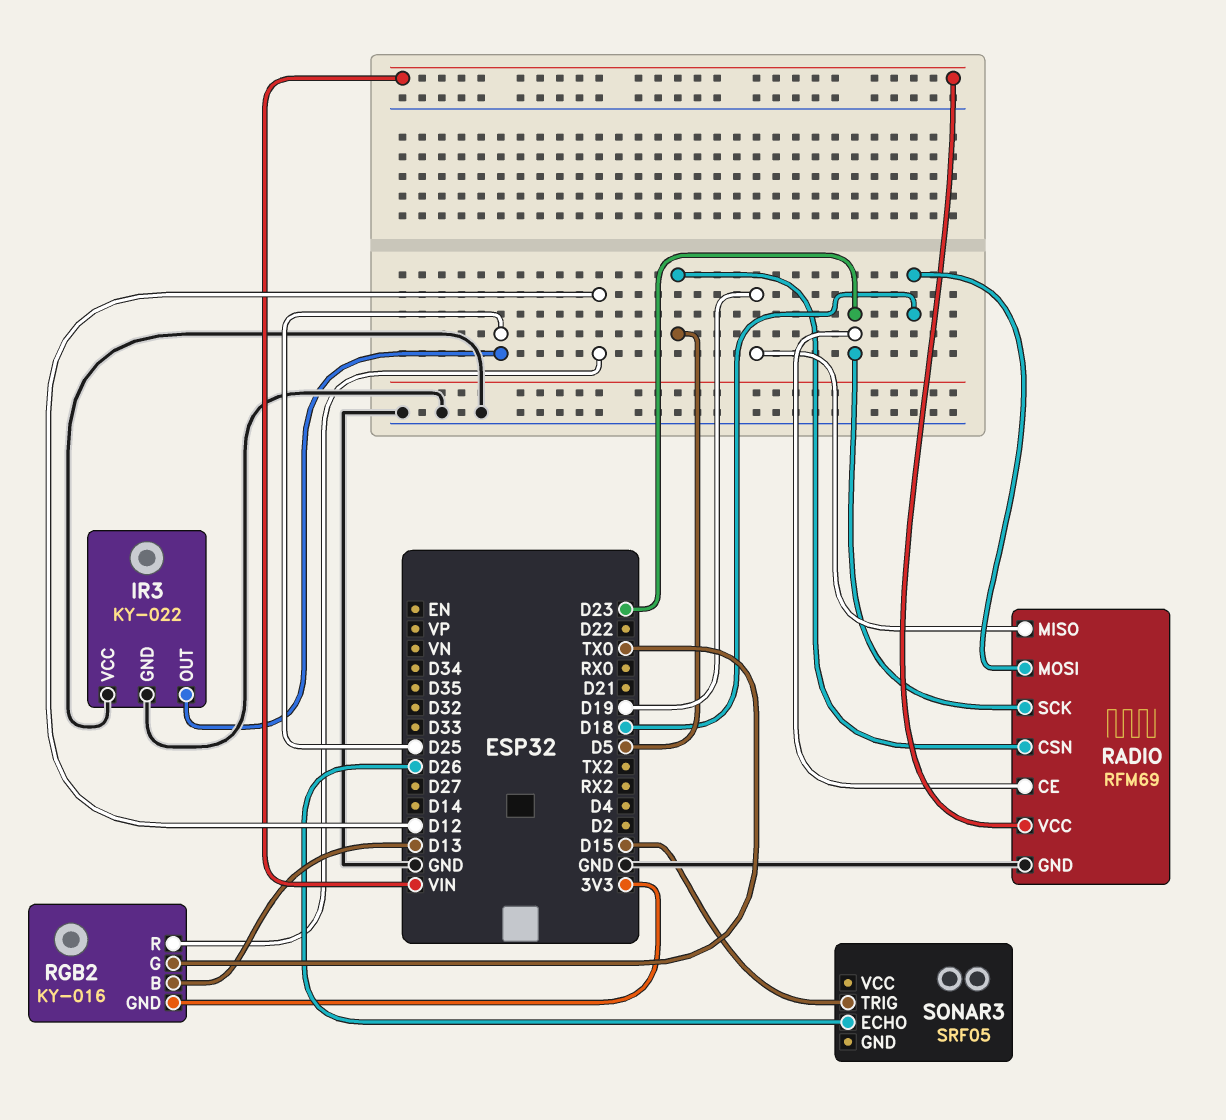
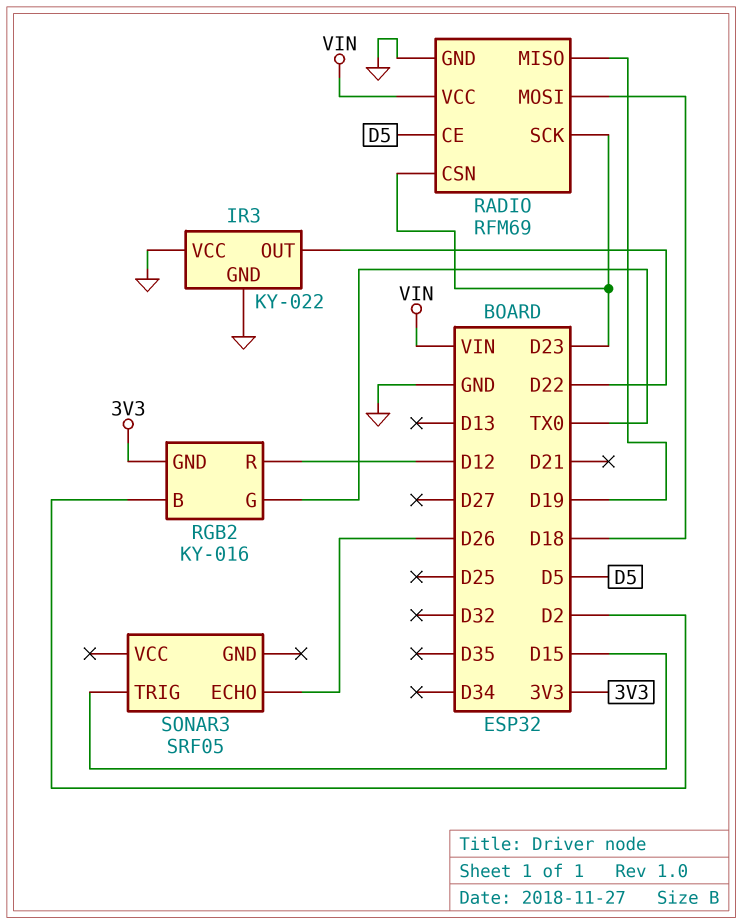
IR3 pin OUT: D25 -> D22
RADIO pin CE: D23 -> D5
RADIO pin CSN: D5 -> D23
RGB2 pin B: D13 -> D2

